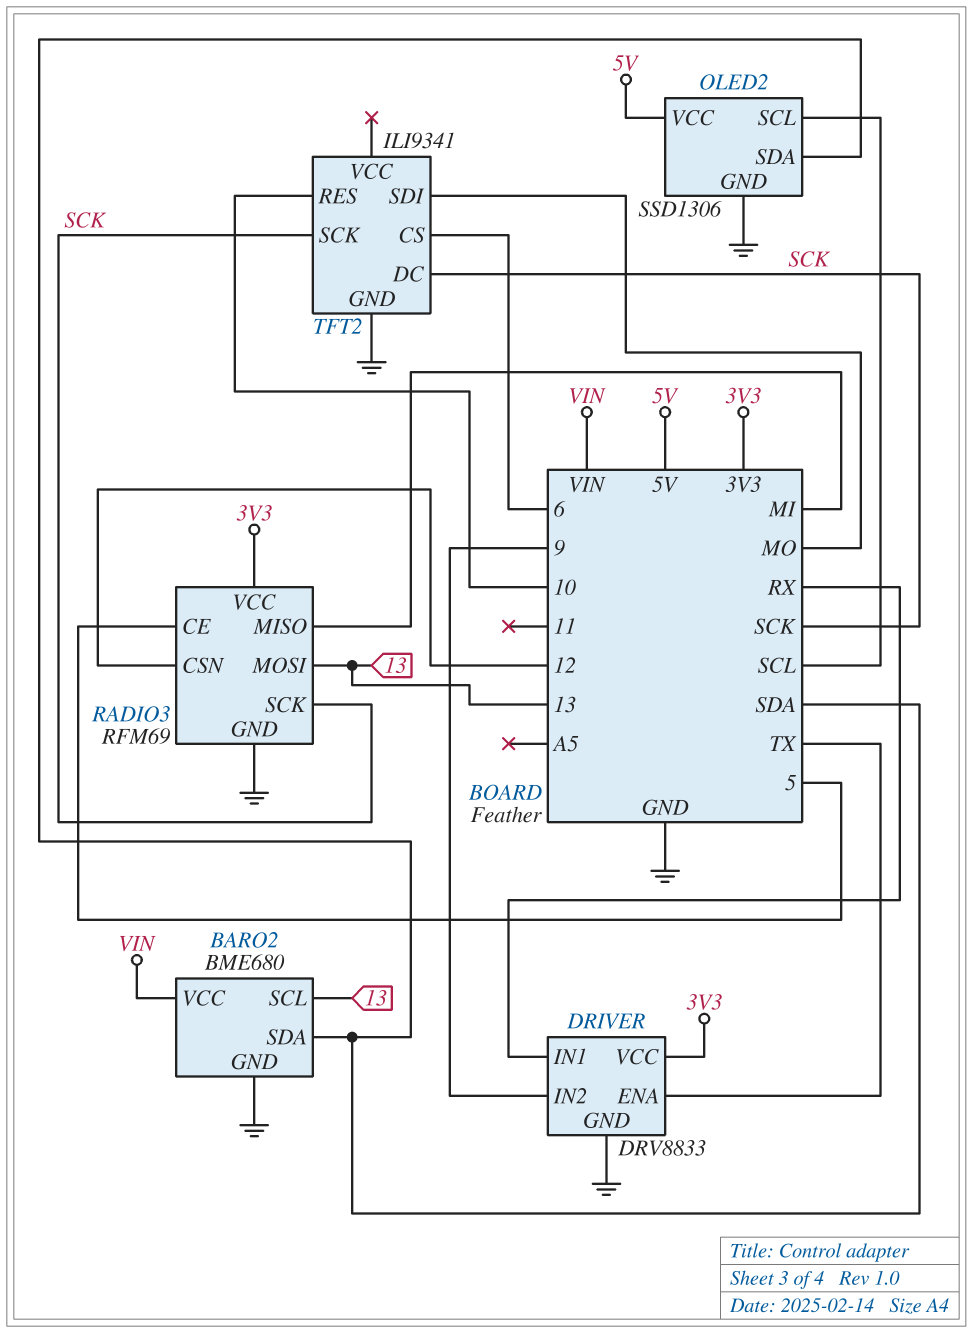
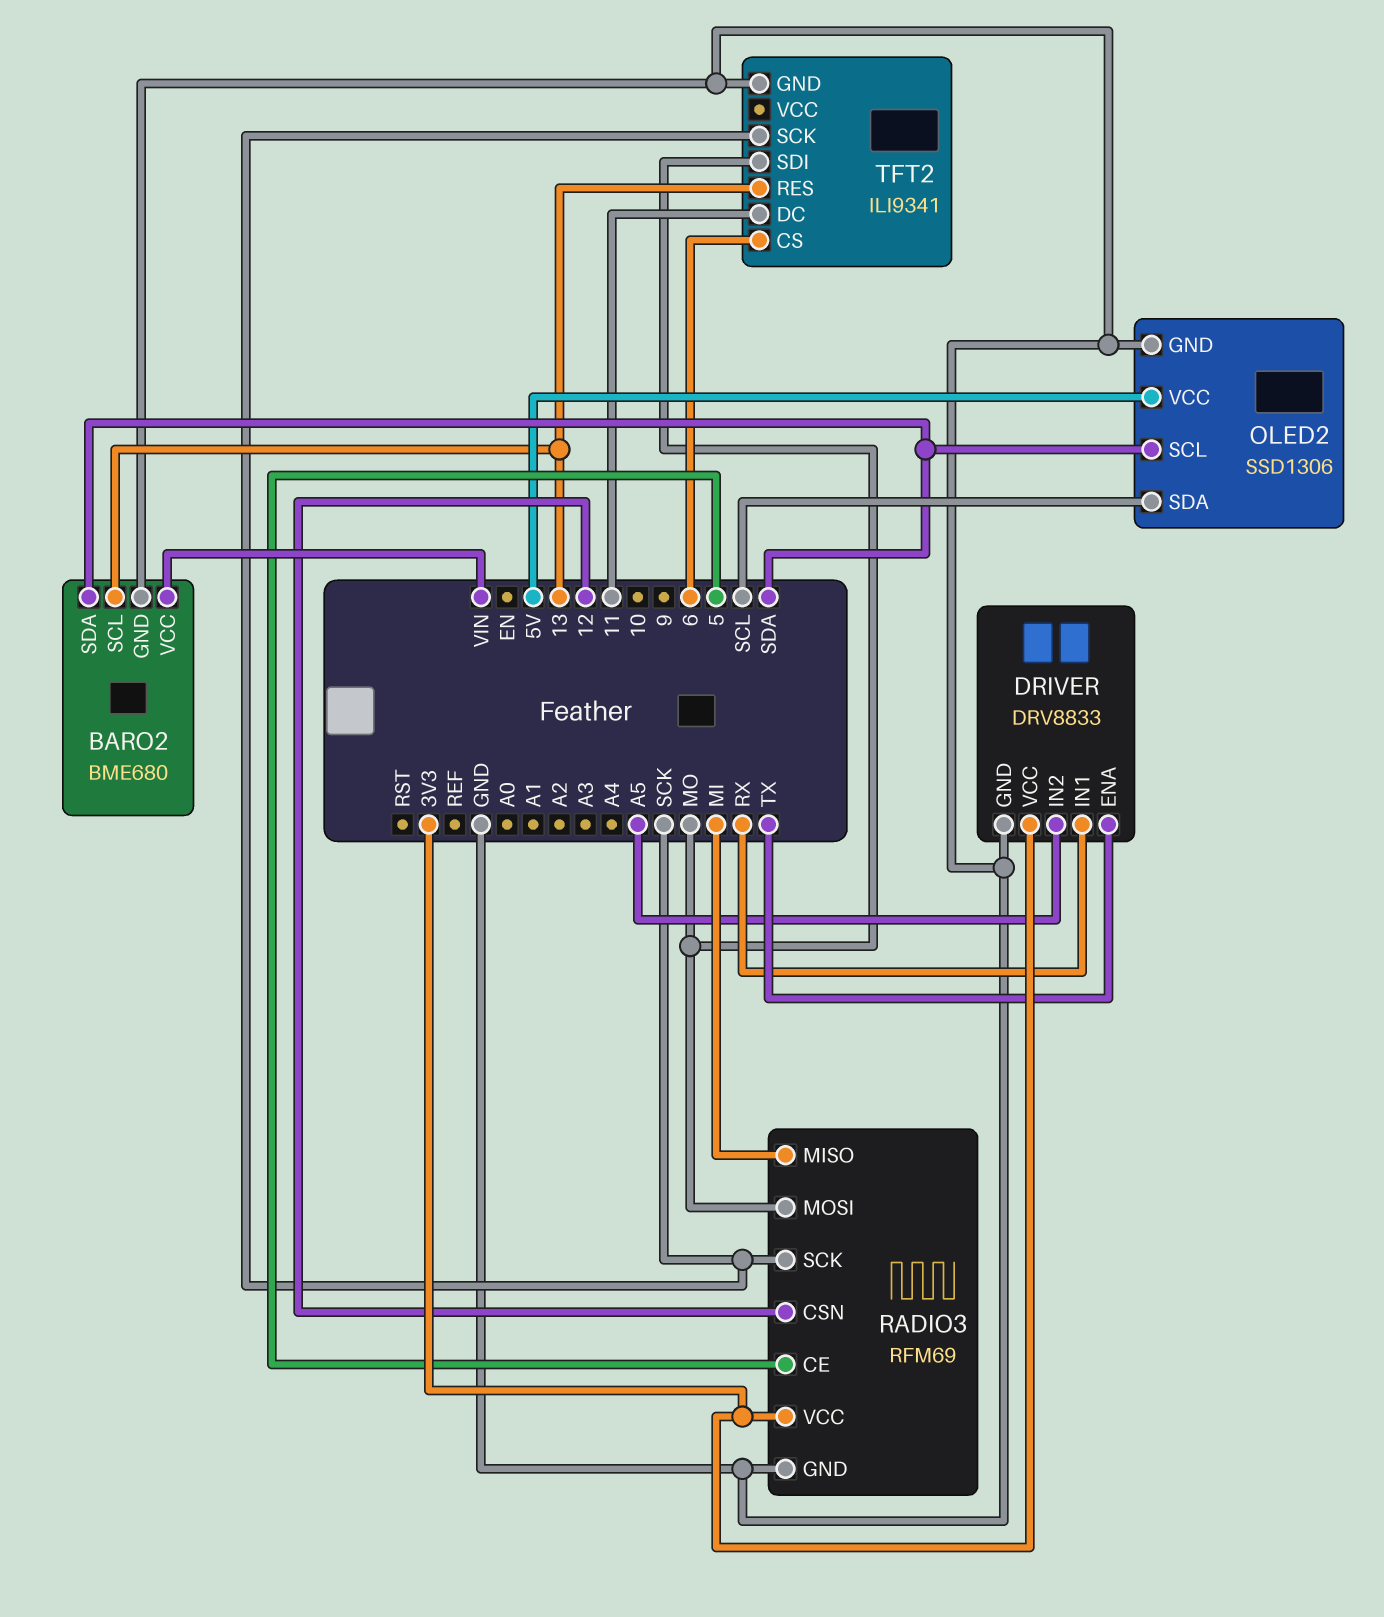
DRIVER pin IN2: 9 -> A5
OLED2 pin SCL: SCL -> SDA
OLED2 pin SDA: SDA -> SCL
RADIO3 pin MOSI: 13 -> MO
TFT2 pin DC: SCK -> 11
TFT2 pin RES: 10 -> 13

